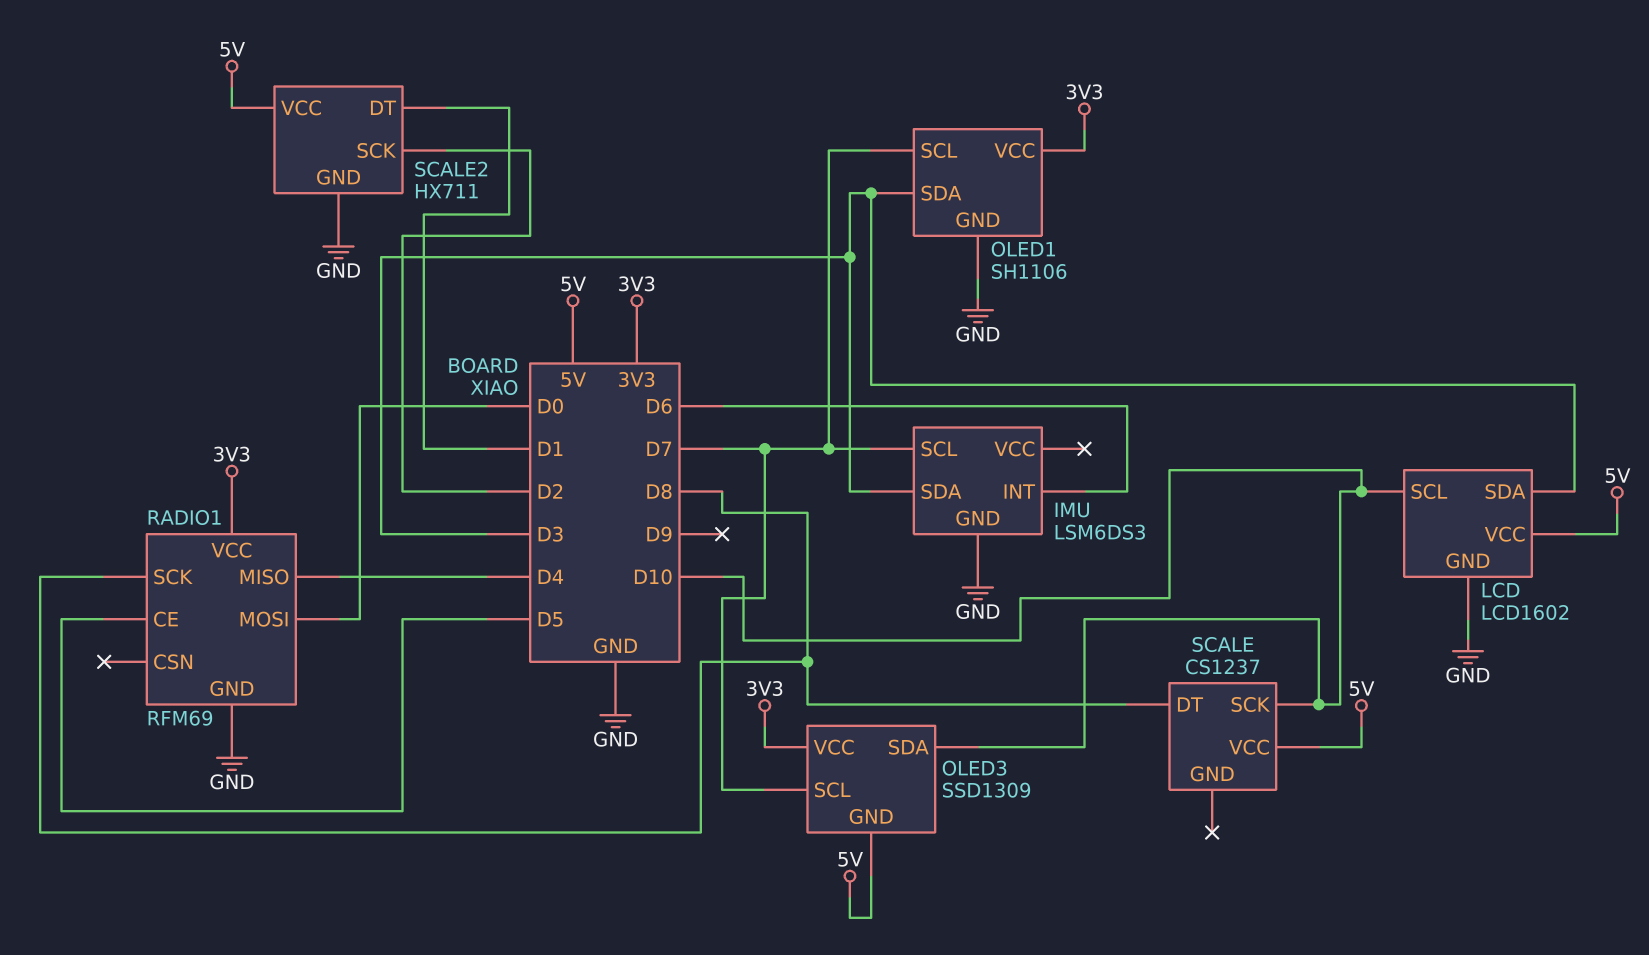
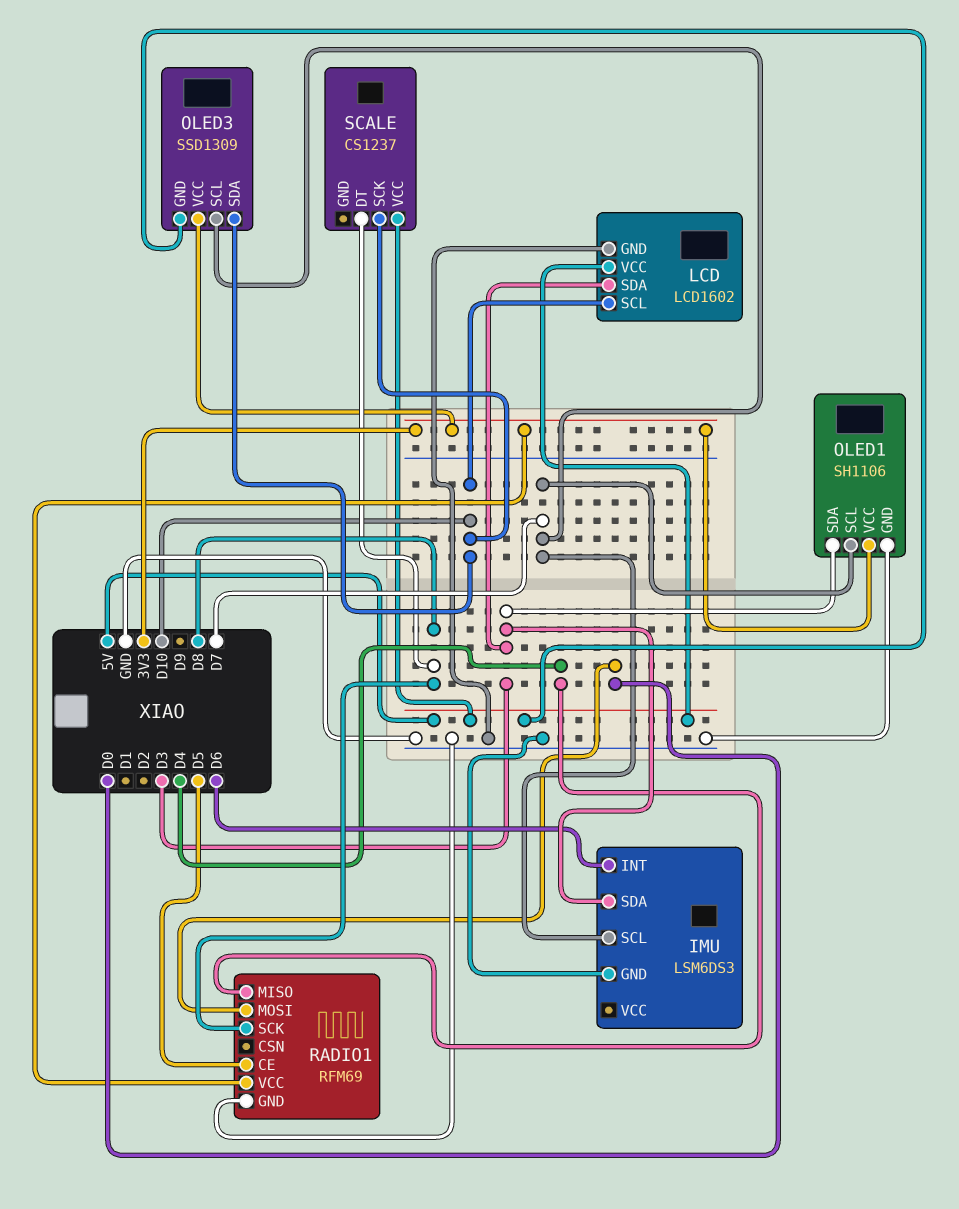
SCALE2: HX711 -> none
SCALE2 pin DT: D1 -> none
SCALE2 pin GND: GND -> none
SCALE2 pin SCK: D2 -> none
SCALE2 pin VCC: 5V -> none

